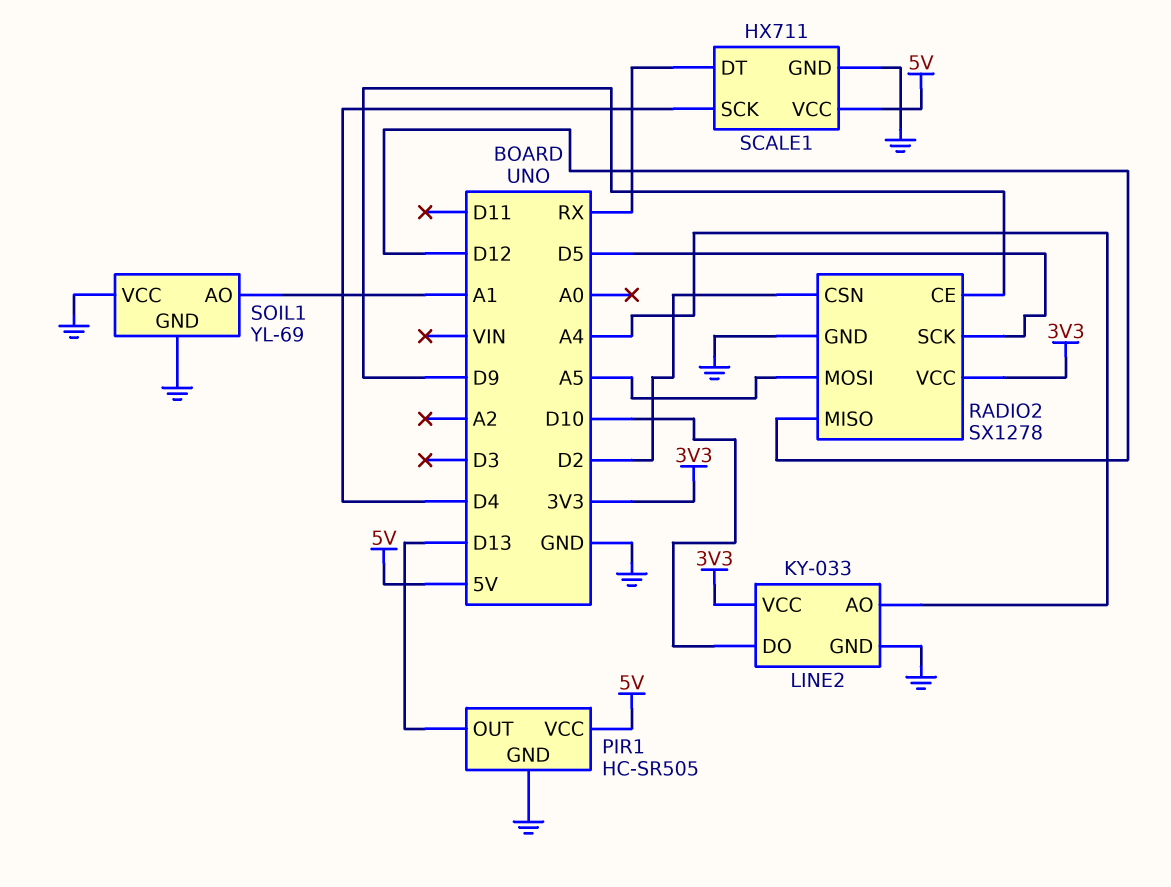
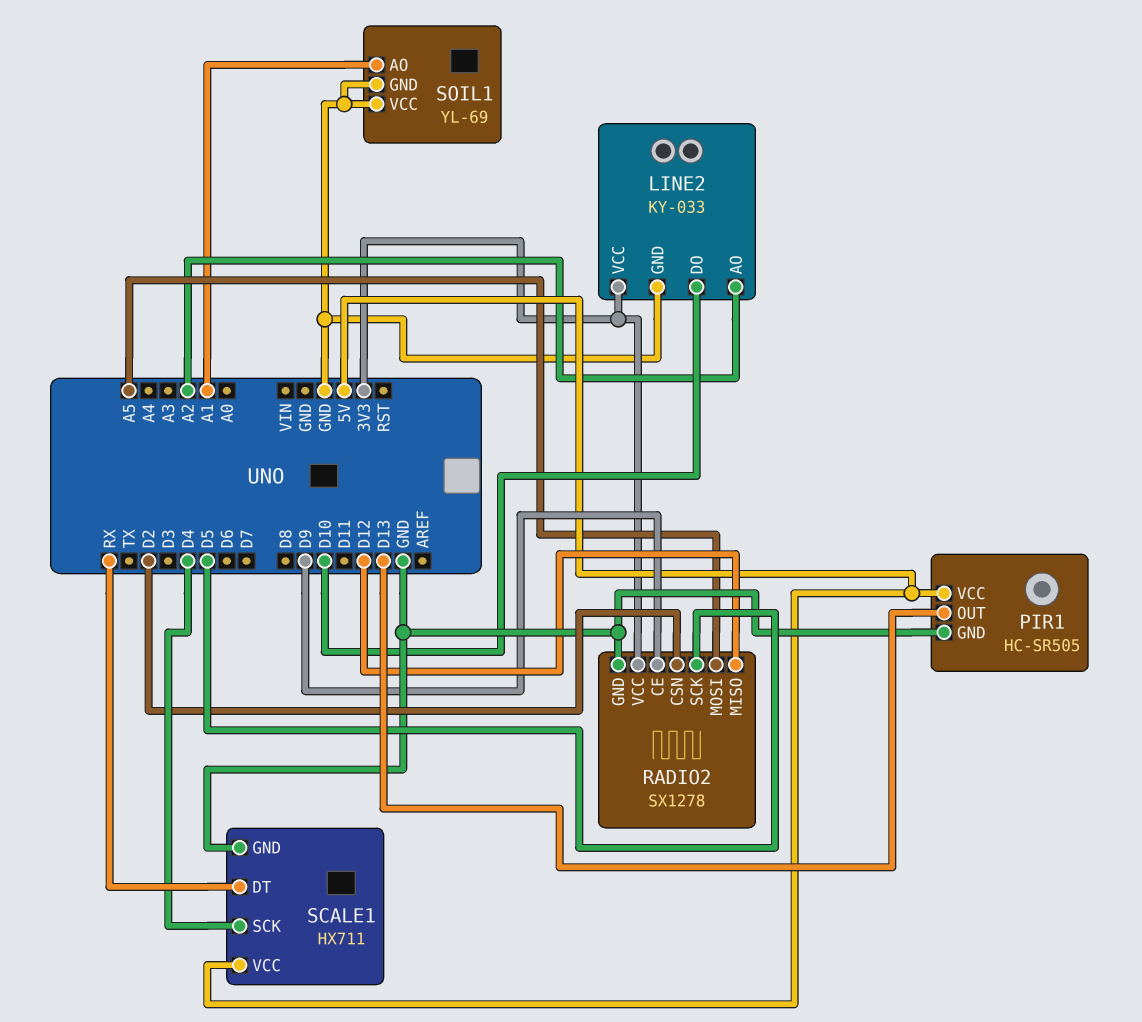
LINE2 pin AO: A4 -> A2

